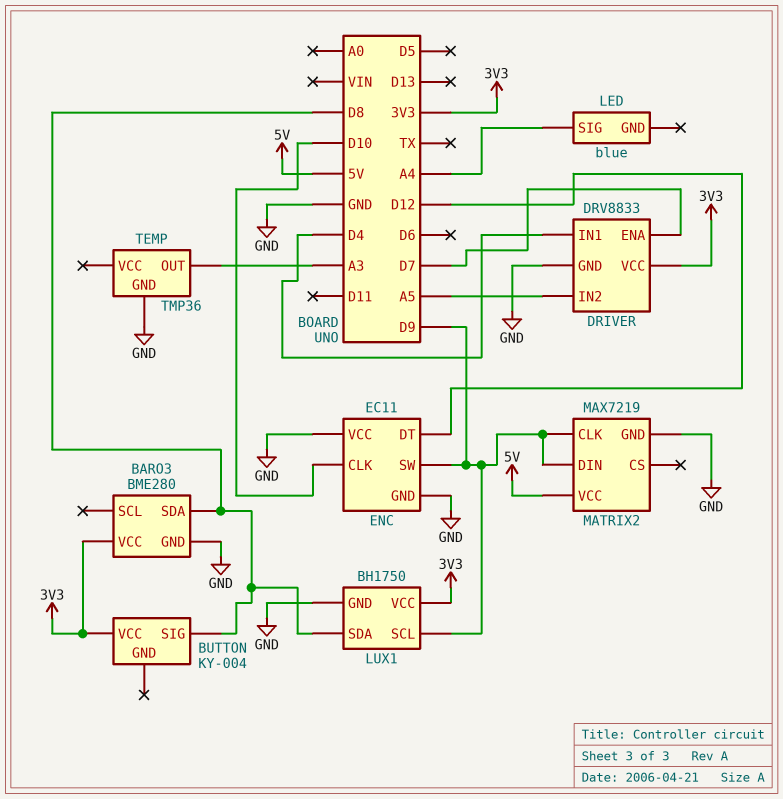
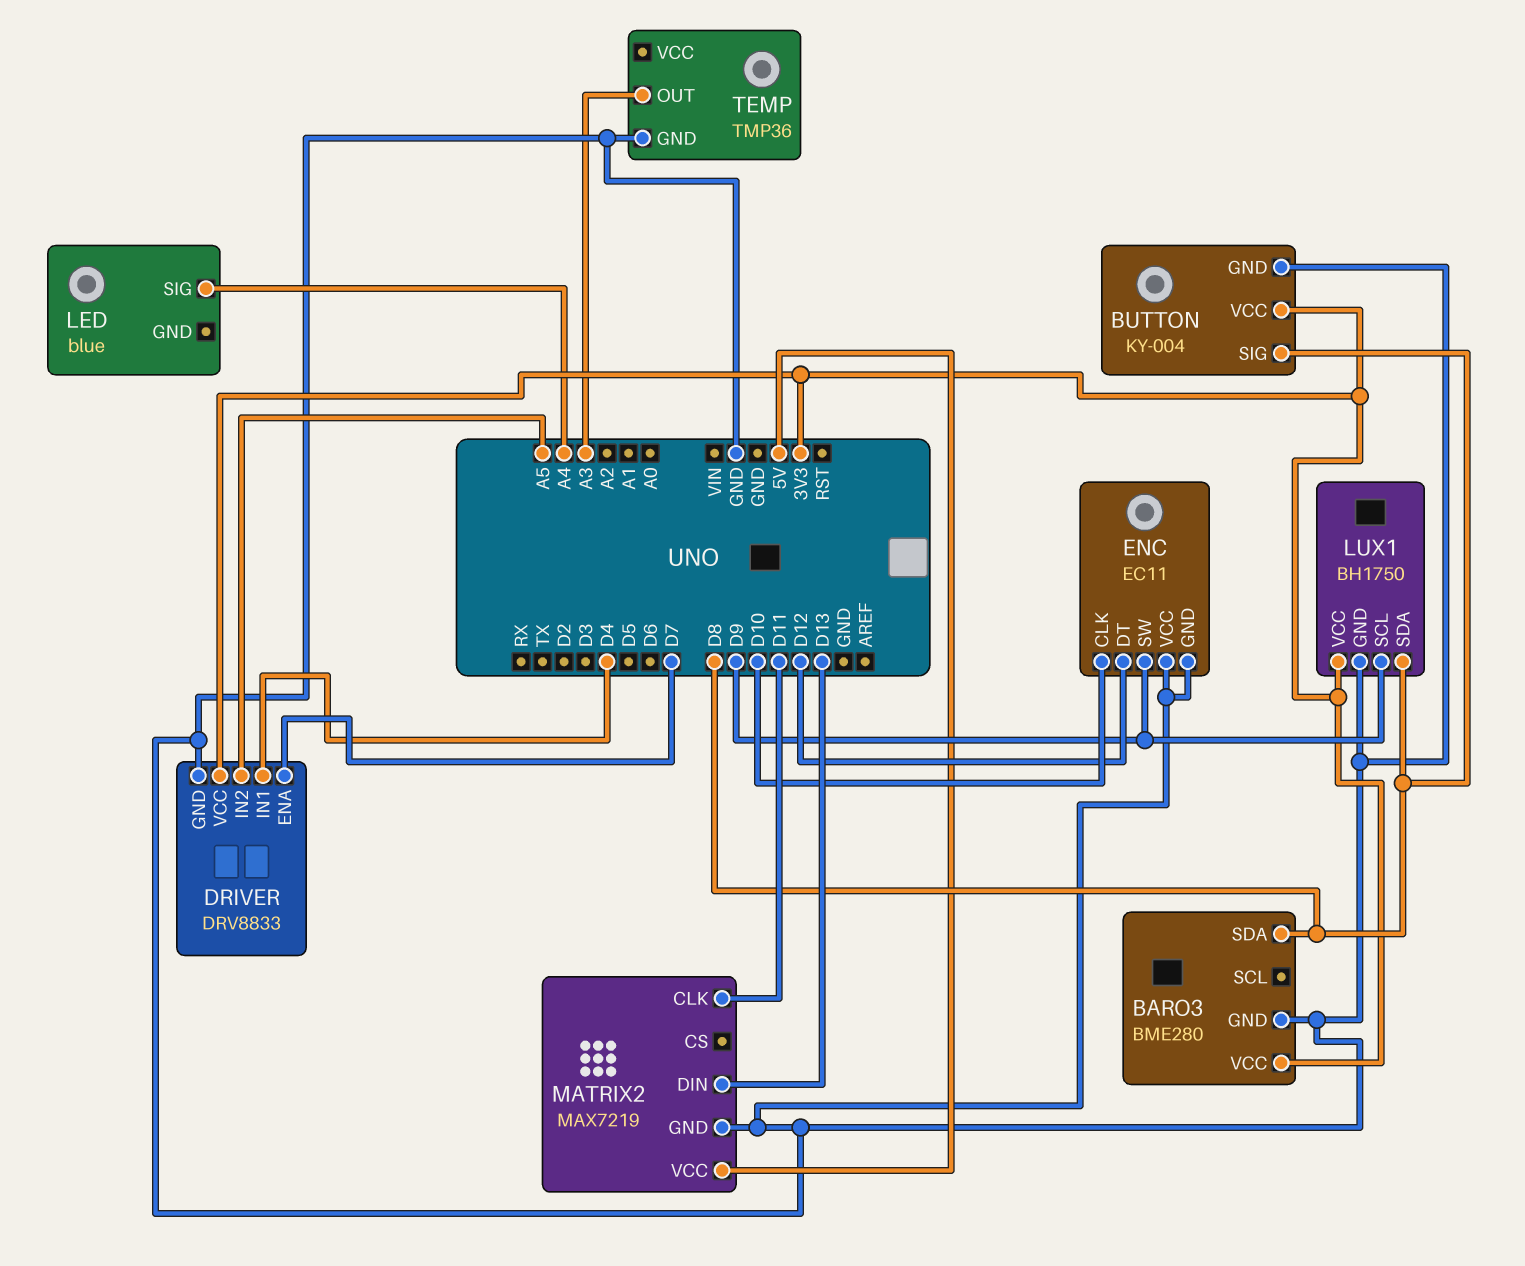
BUTTON pin GND: none -> GND
MATRIX2 pin CLK: D9 -> D11
MATRIX2 pin DIN: D9 -> D13

